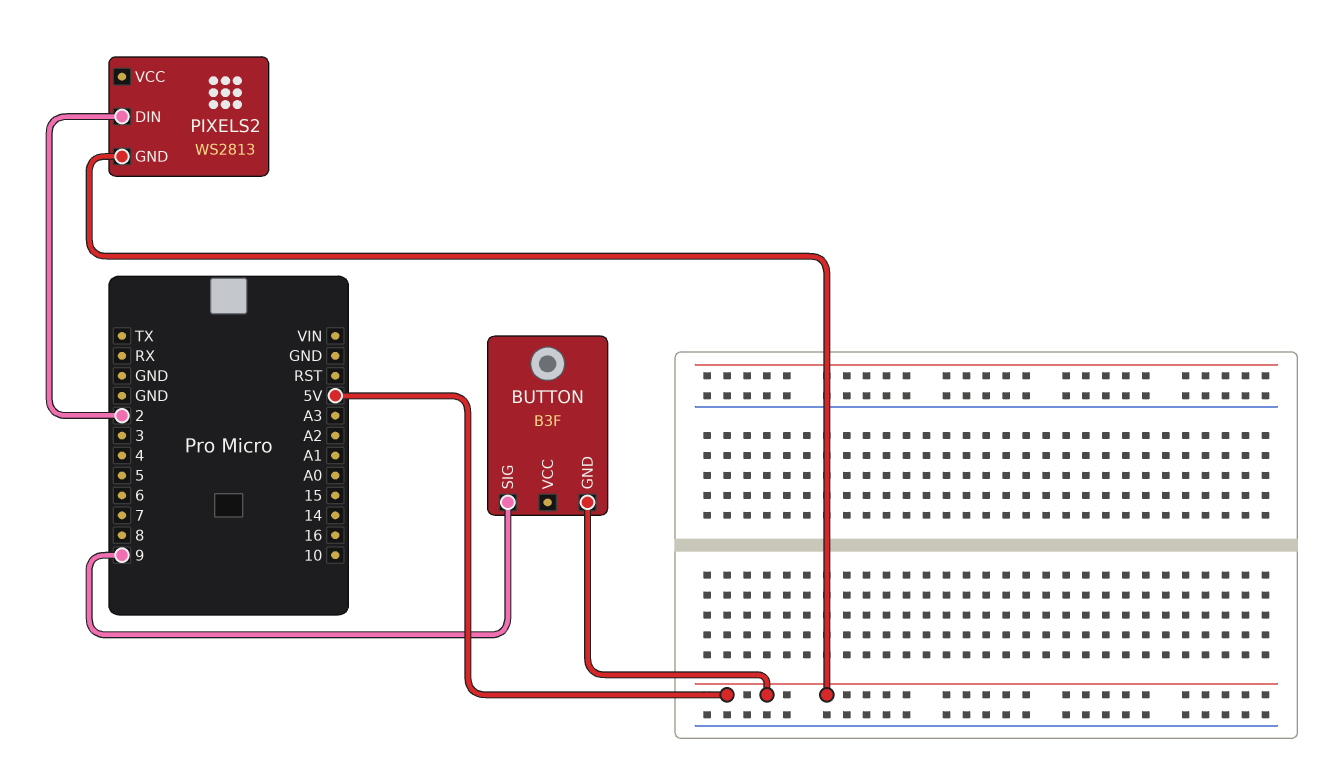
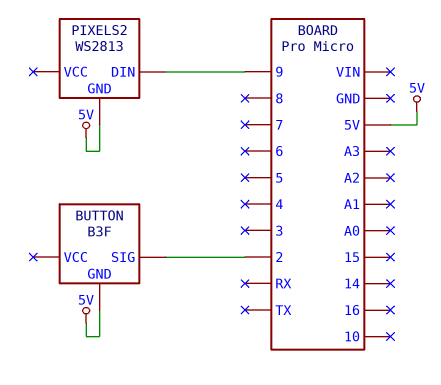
BUTTON pin SIG: 9 -> 2
PIXELS2 pin DIN: 2 -> 9

